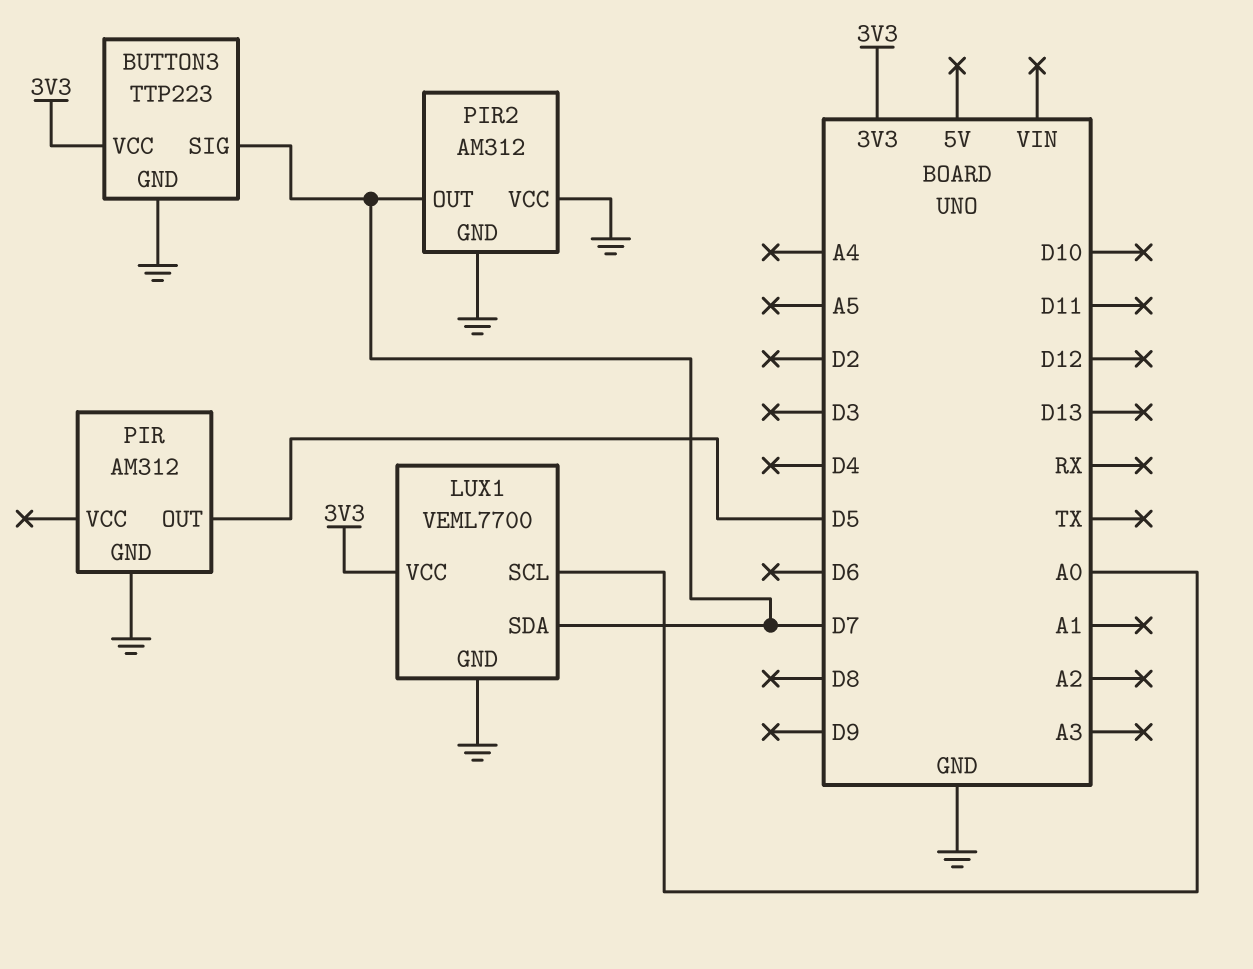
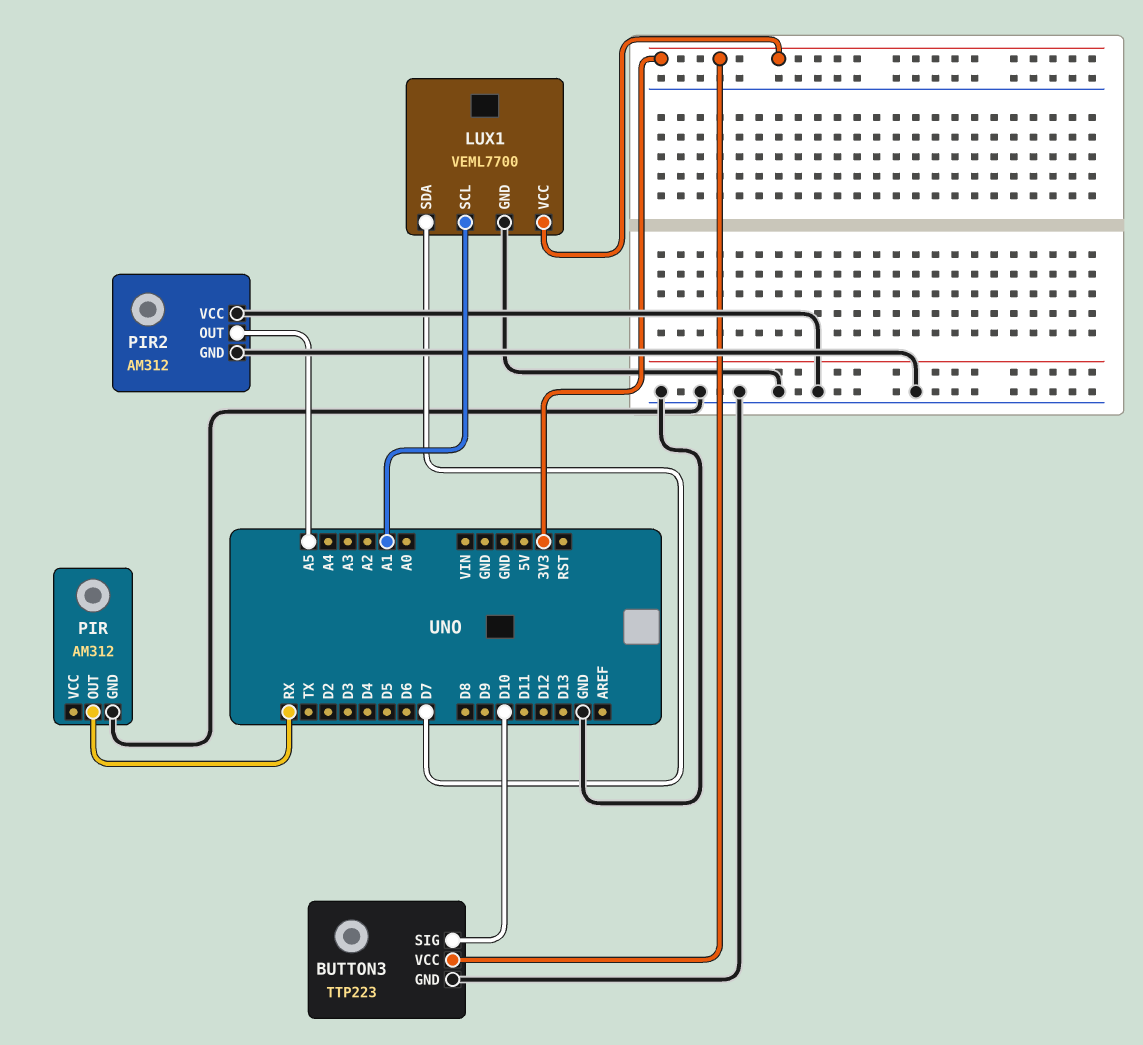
BUTTON3 pin SIG: D7 -> D10
LUX1 pin SCL: A0 -> A1
PIR pin OUT: D5 -> RX
PIR2 pin OUT: D7 -> A5

